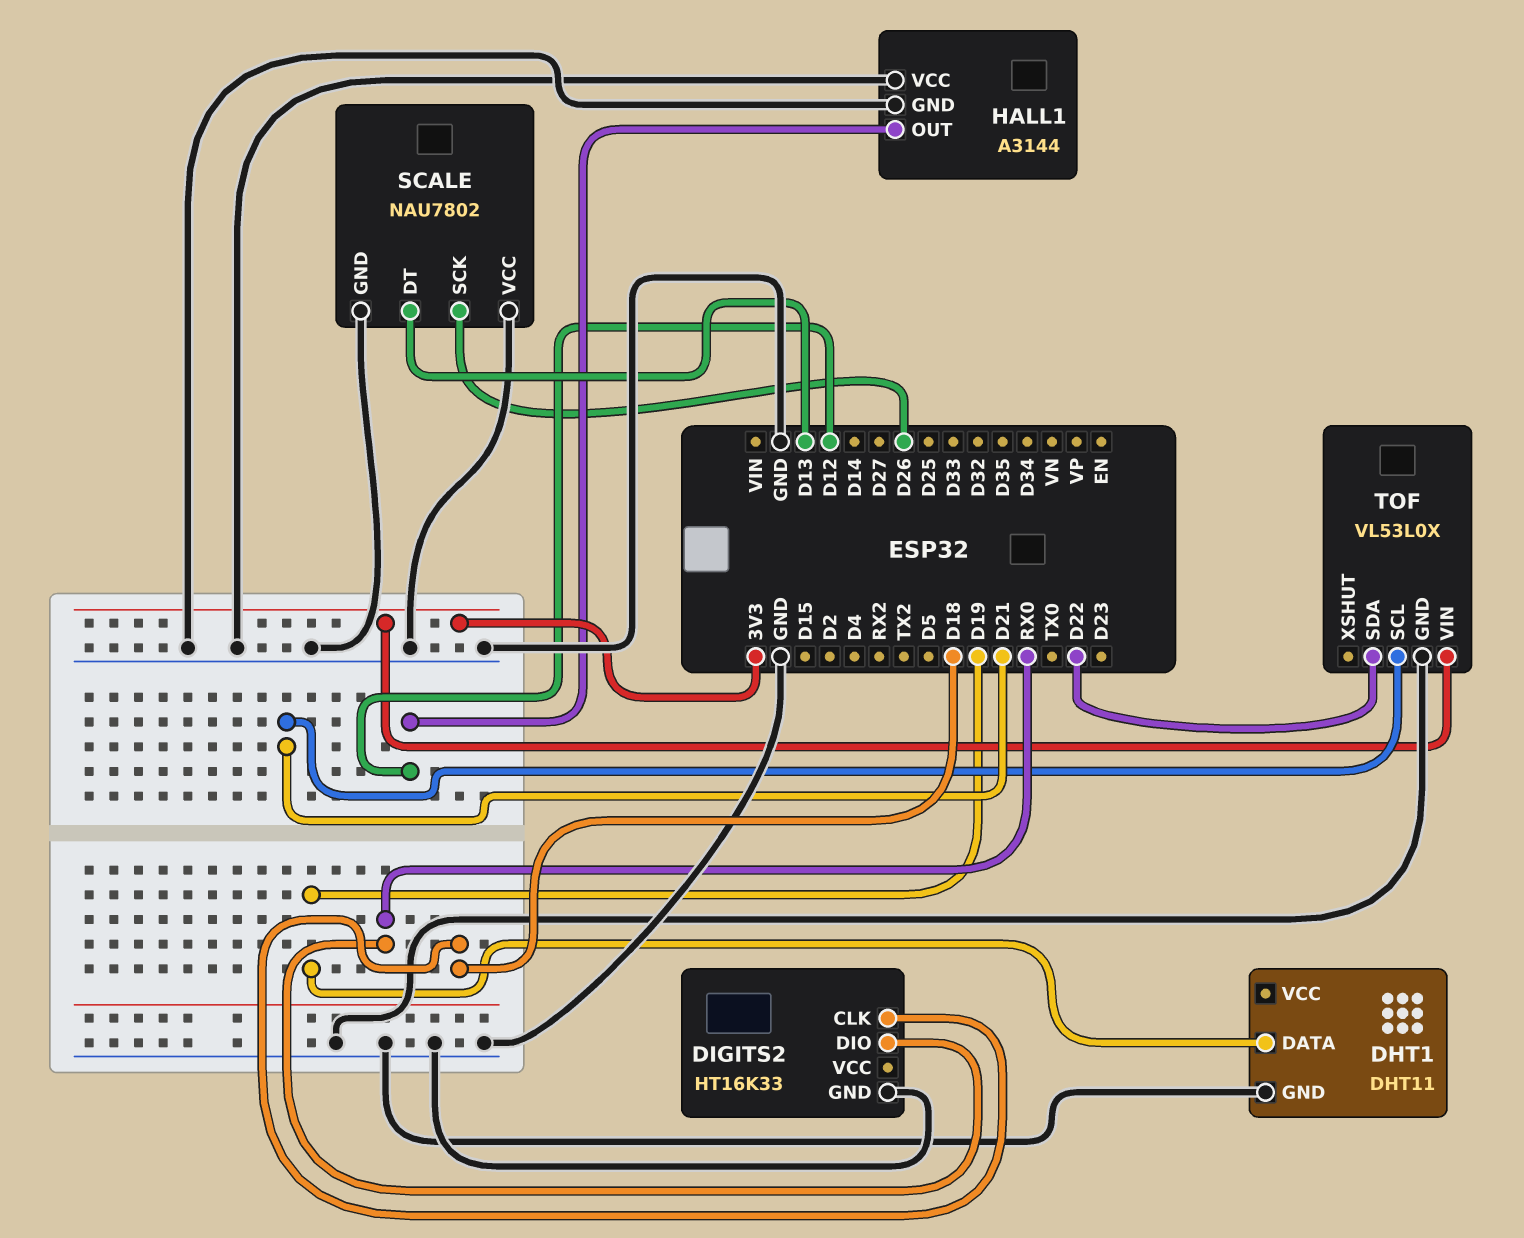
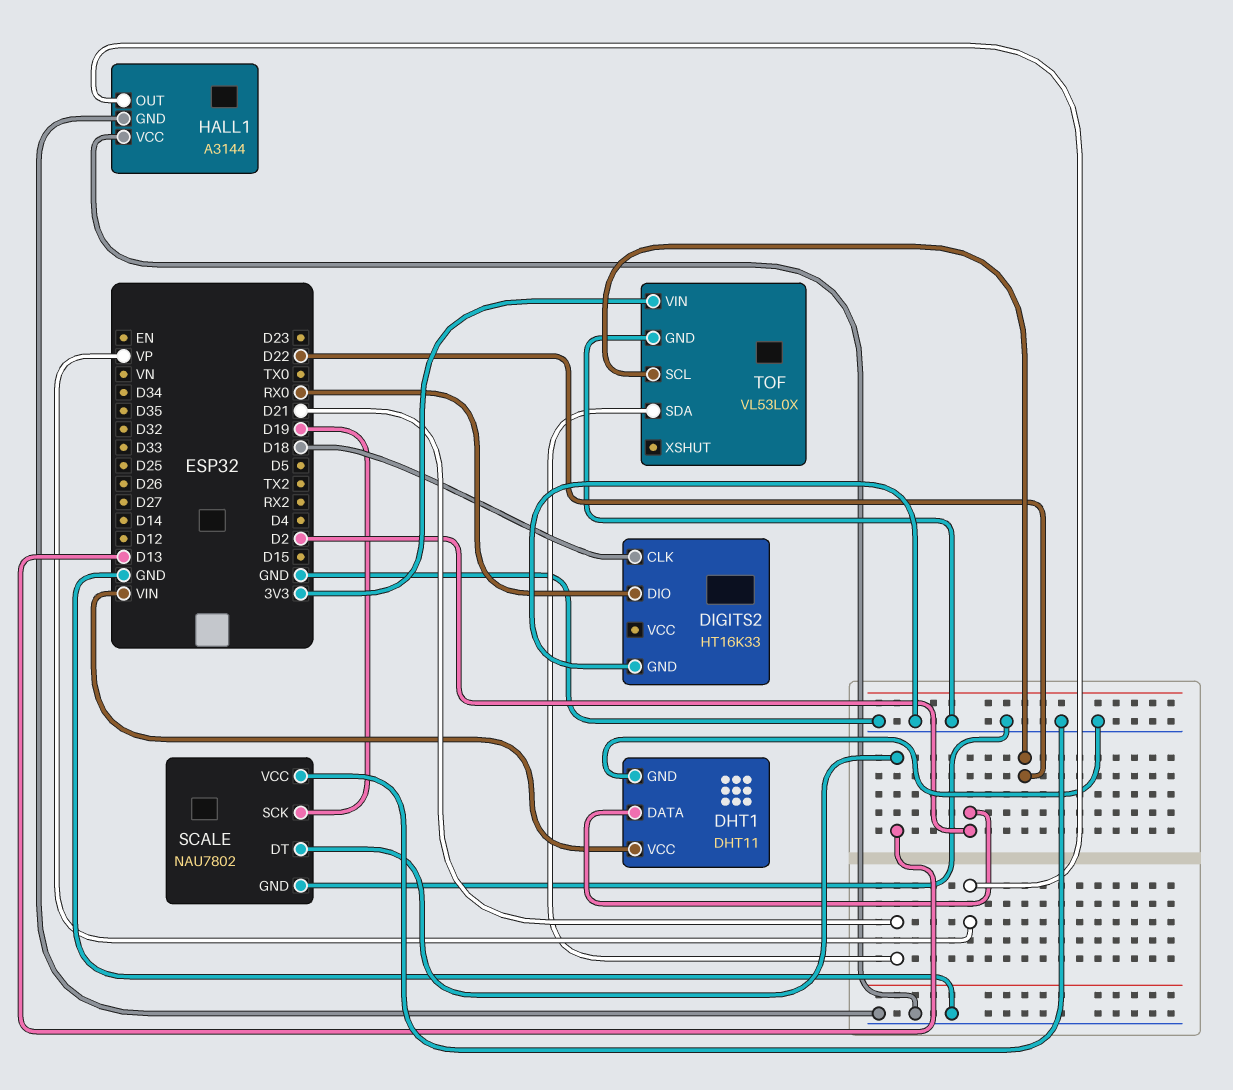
DHT1 pin DATA: D19 -> D2
DHT1 pin VCC: none -> VIN
HALL1 pin OUT: D12 -> VP
SCALE pin SCK: D26 -> D19
TOF pin SCL: D21 -> D22
TOF pin SDA: D22 -> D21

